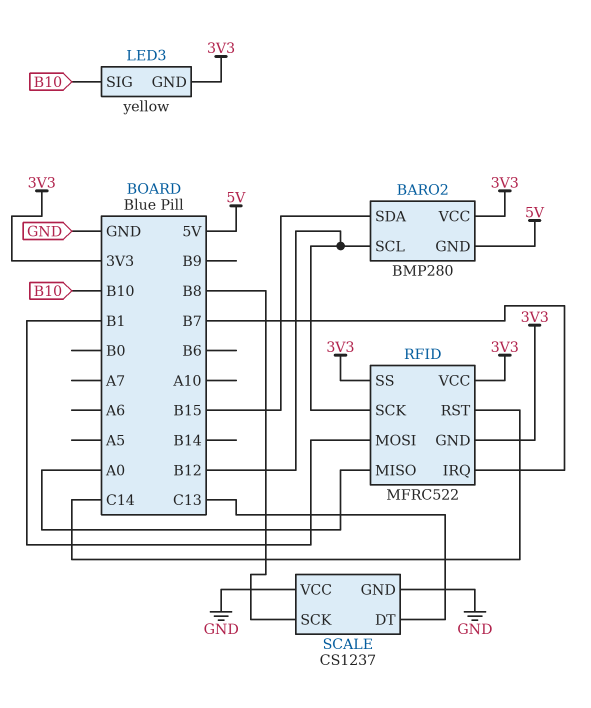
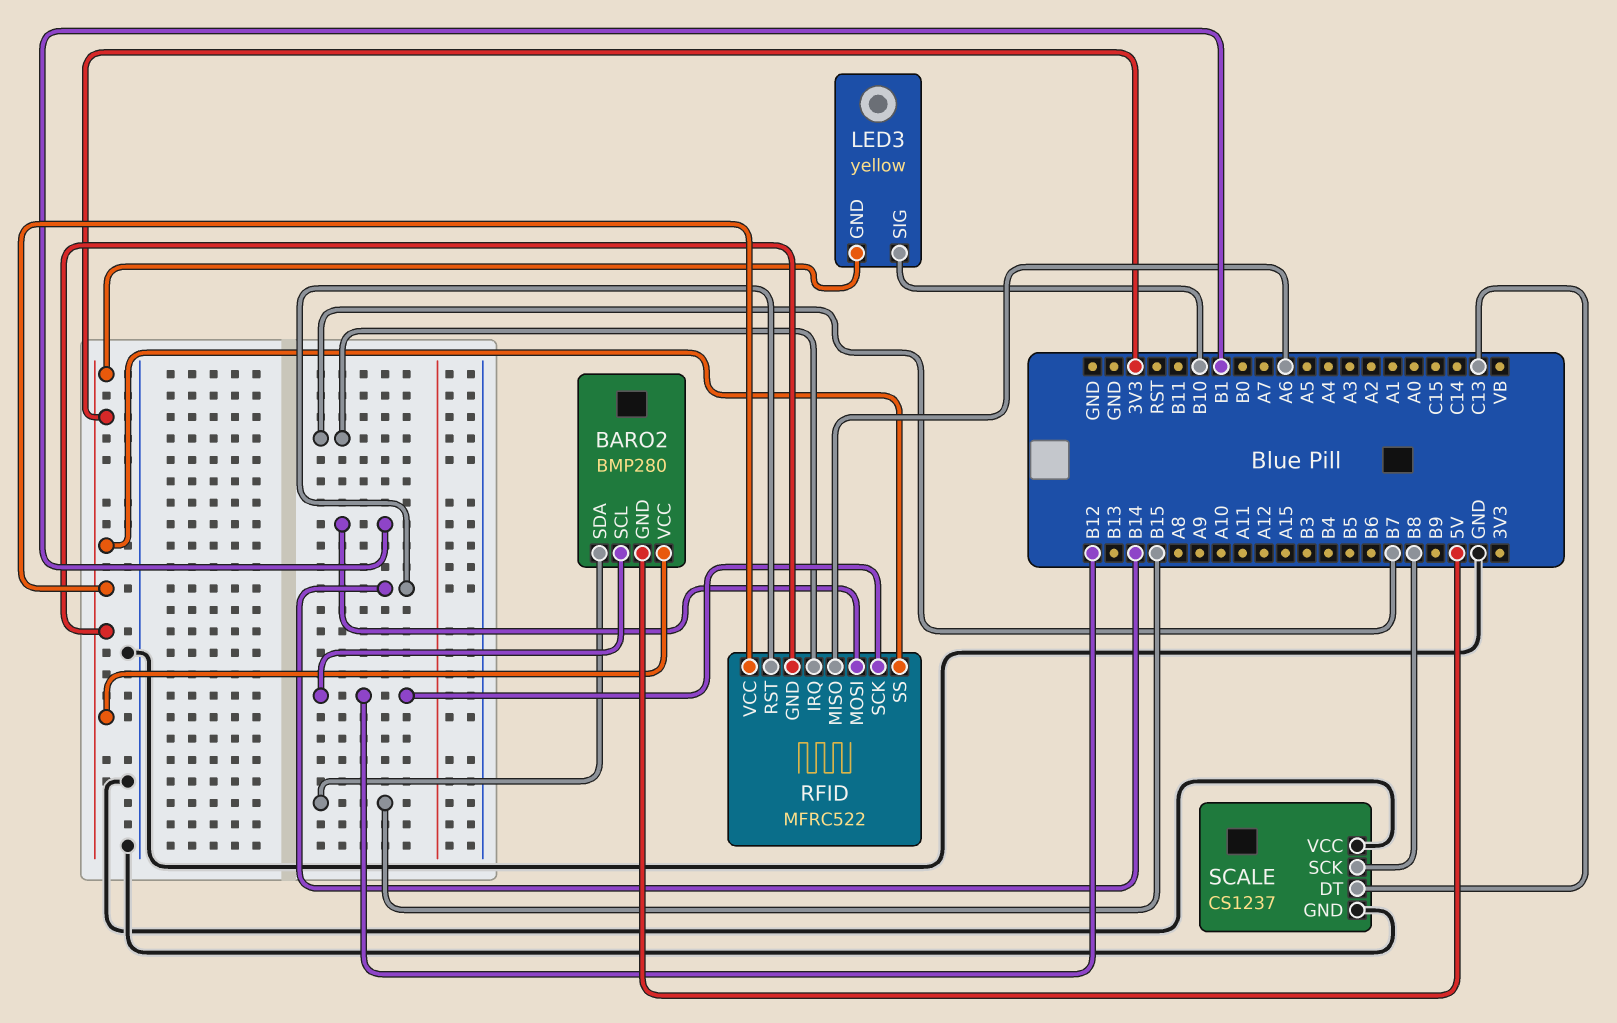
RFID pin MISO: A0 -> A6
RFID pin RST: C14 -> B14

